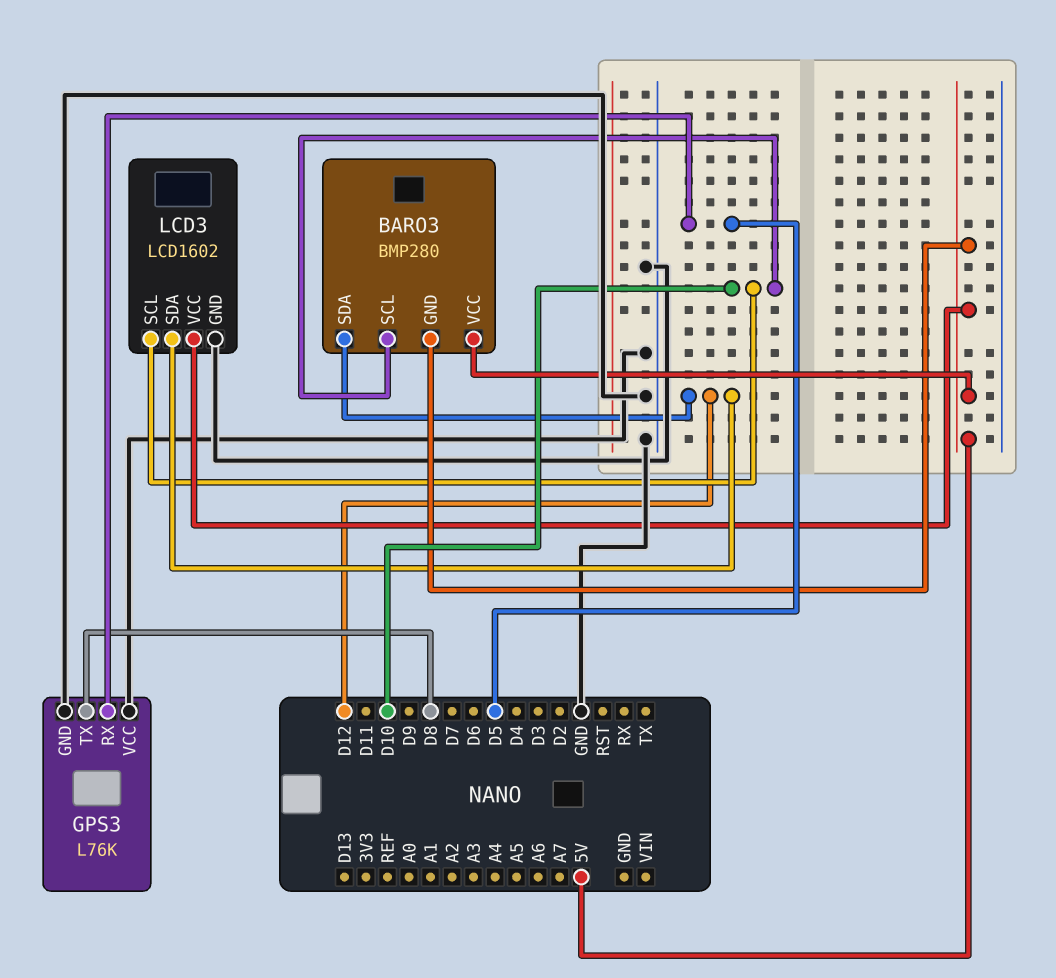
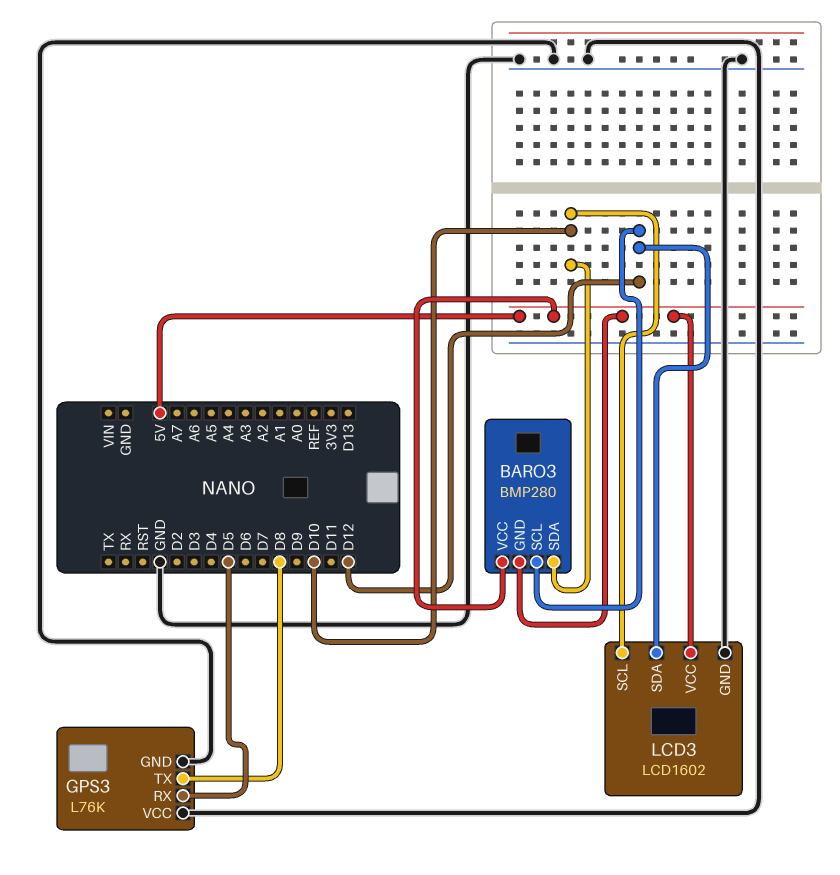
BARO3 pin SCL: D10 -> D12
BARO3 pin SDA: D12 -> D10

